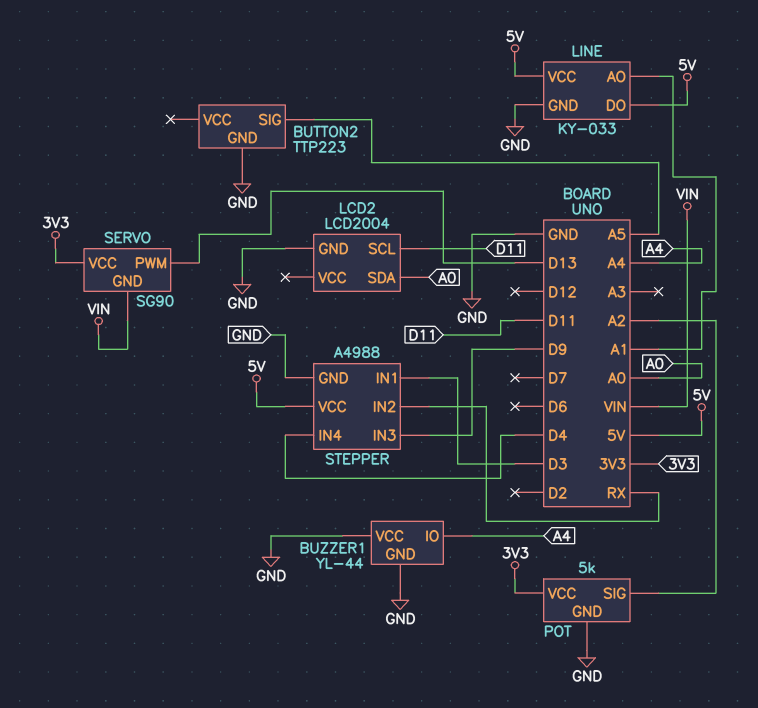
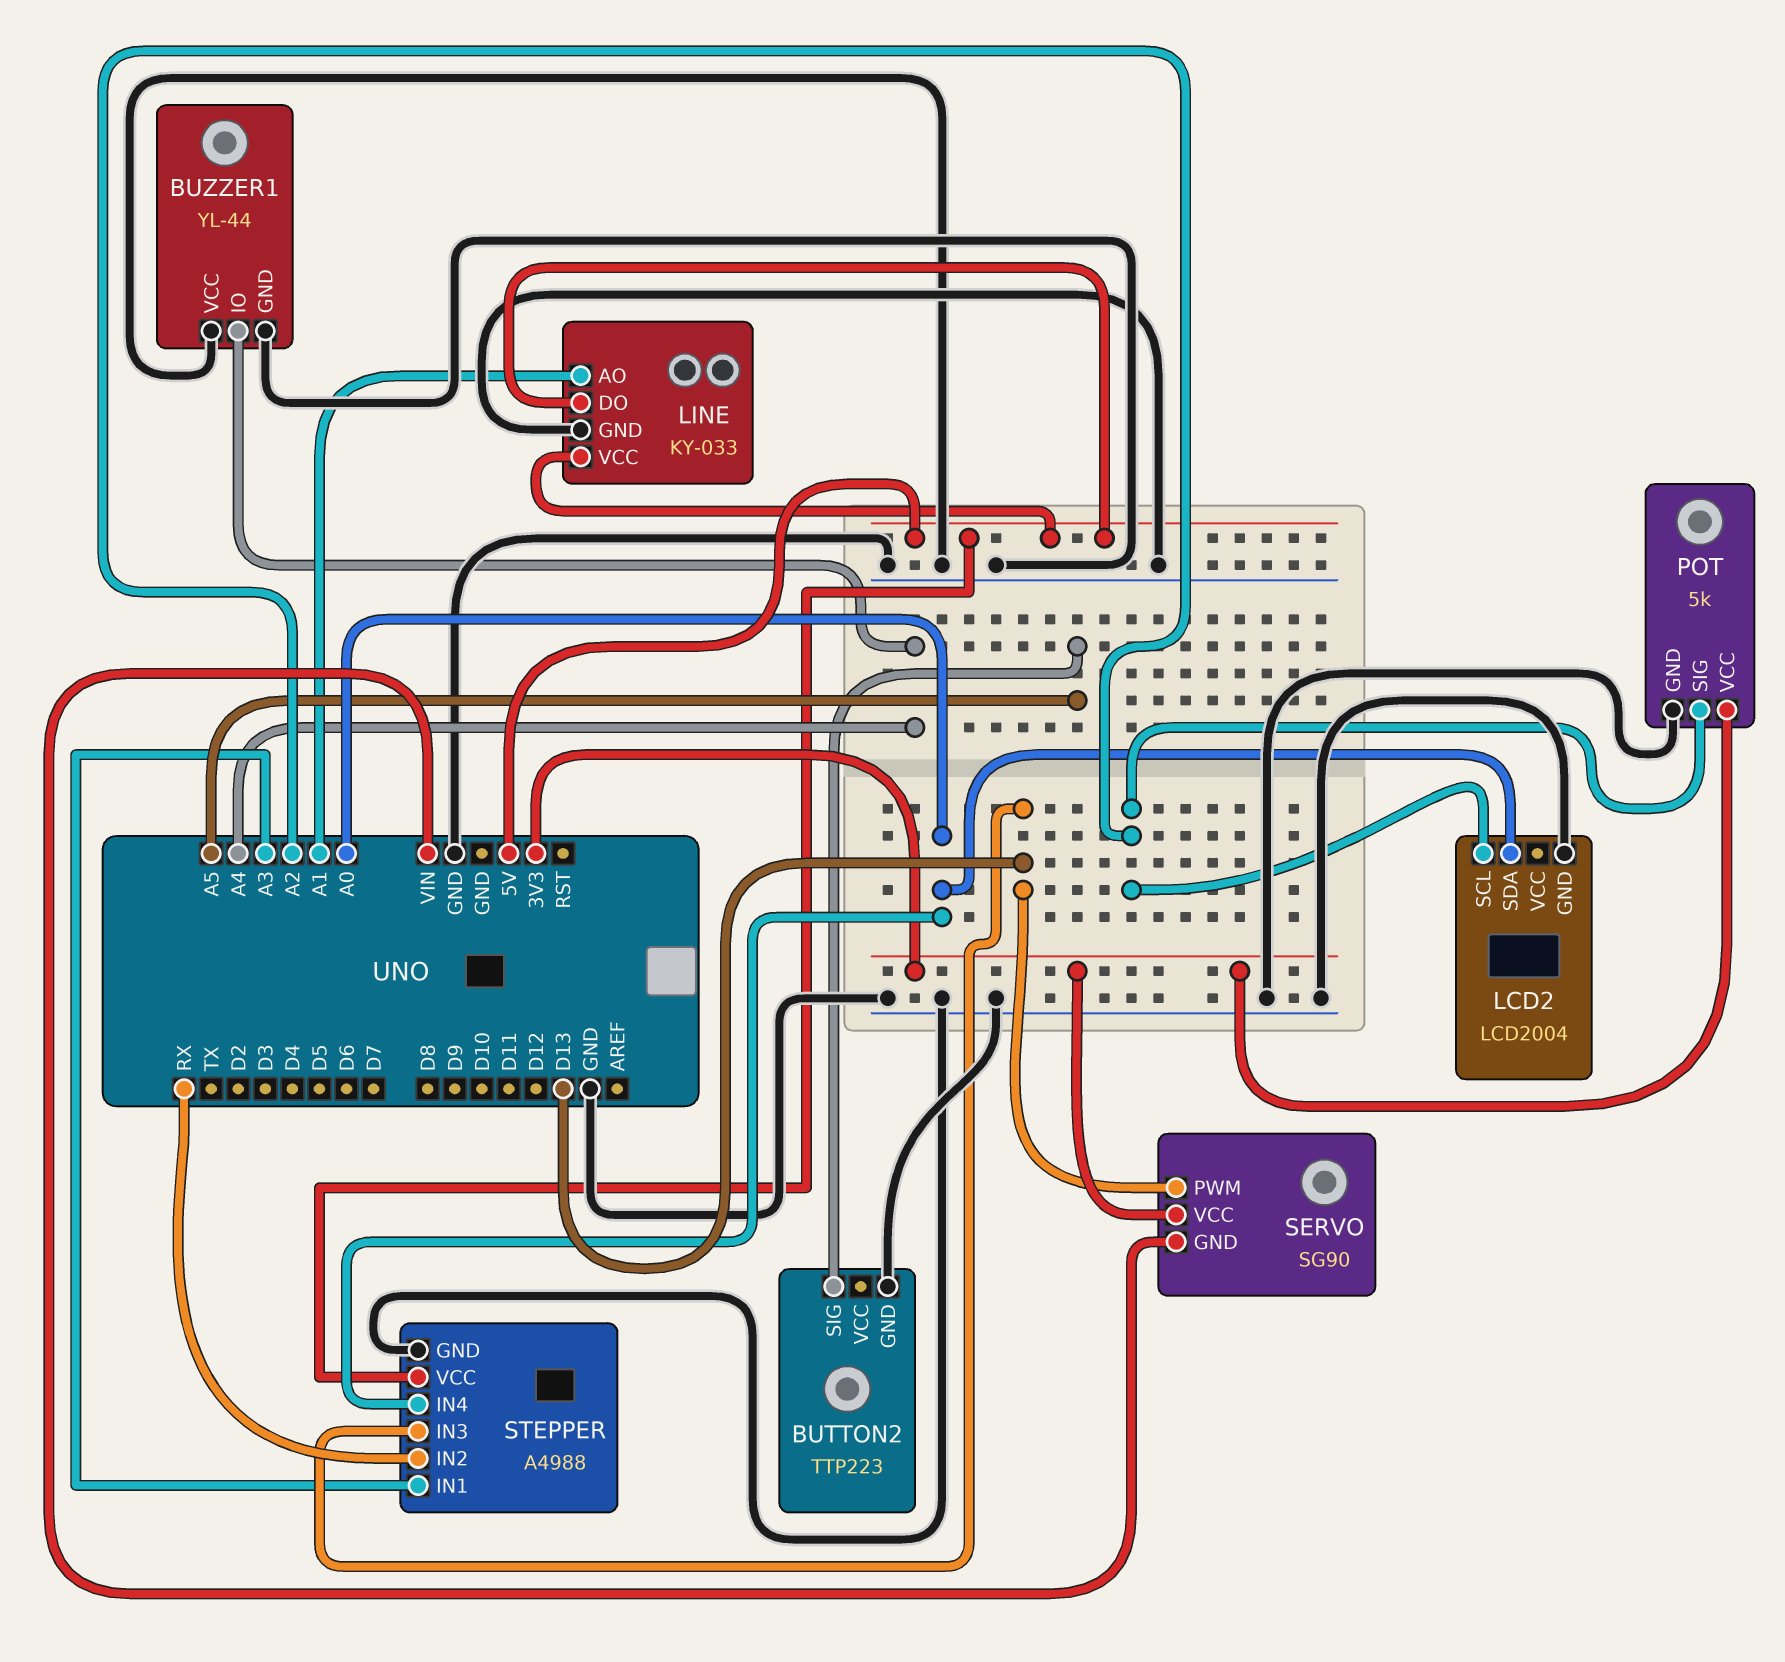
LCD2 pin SCL: D11 -> A2
STEPPER pin IN1: D3 -> A3
STEPPER pin IN3: D9 -> D13
STEPPER pin IN4: D4 -> A0

